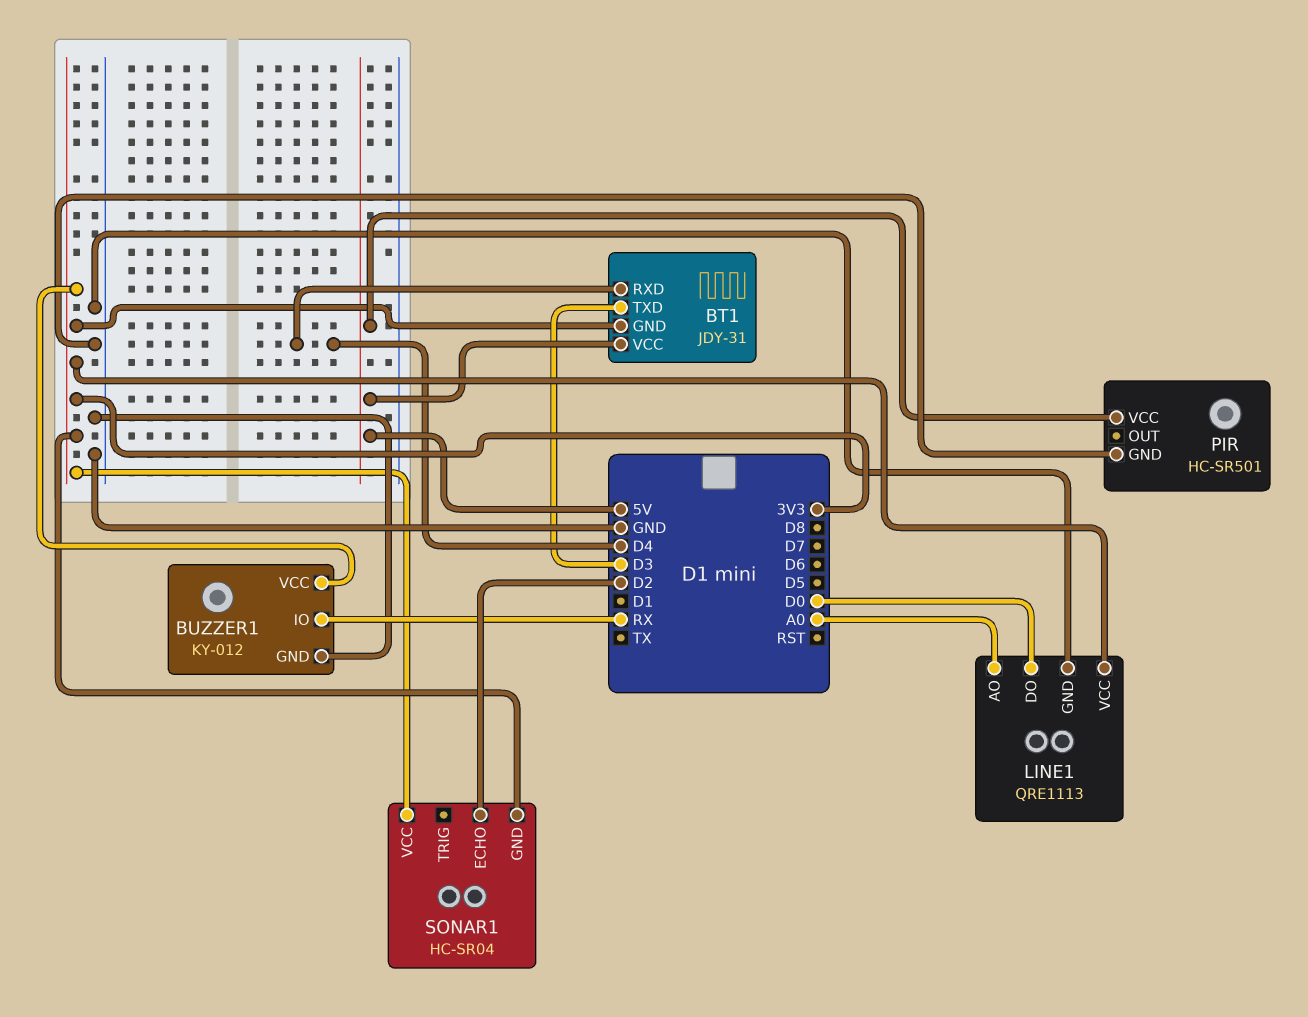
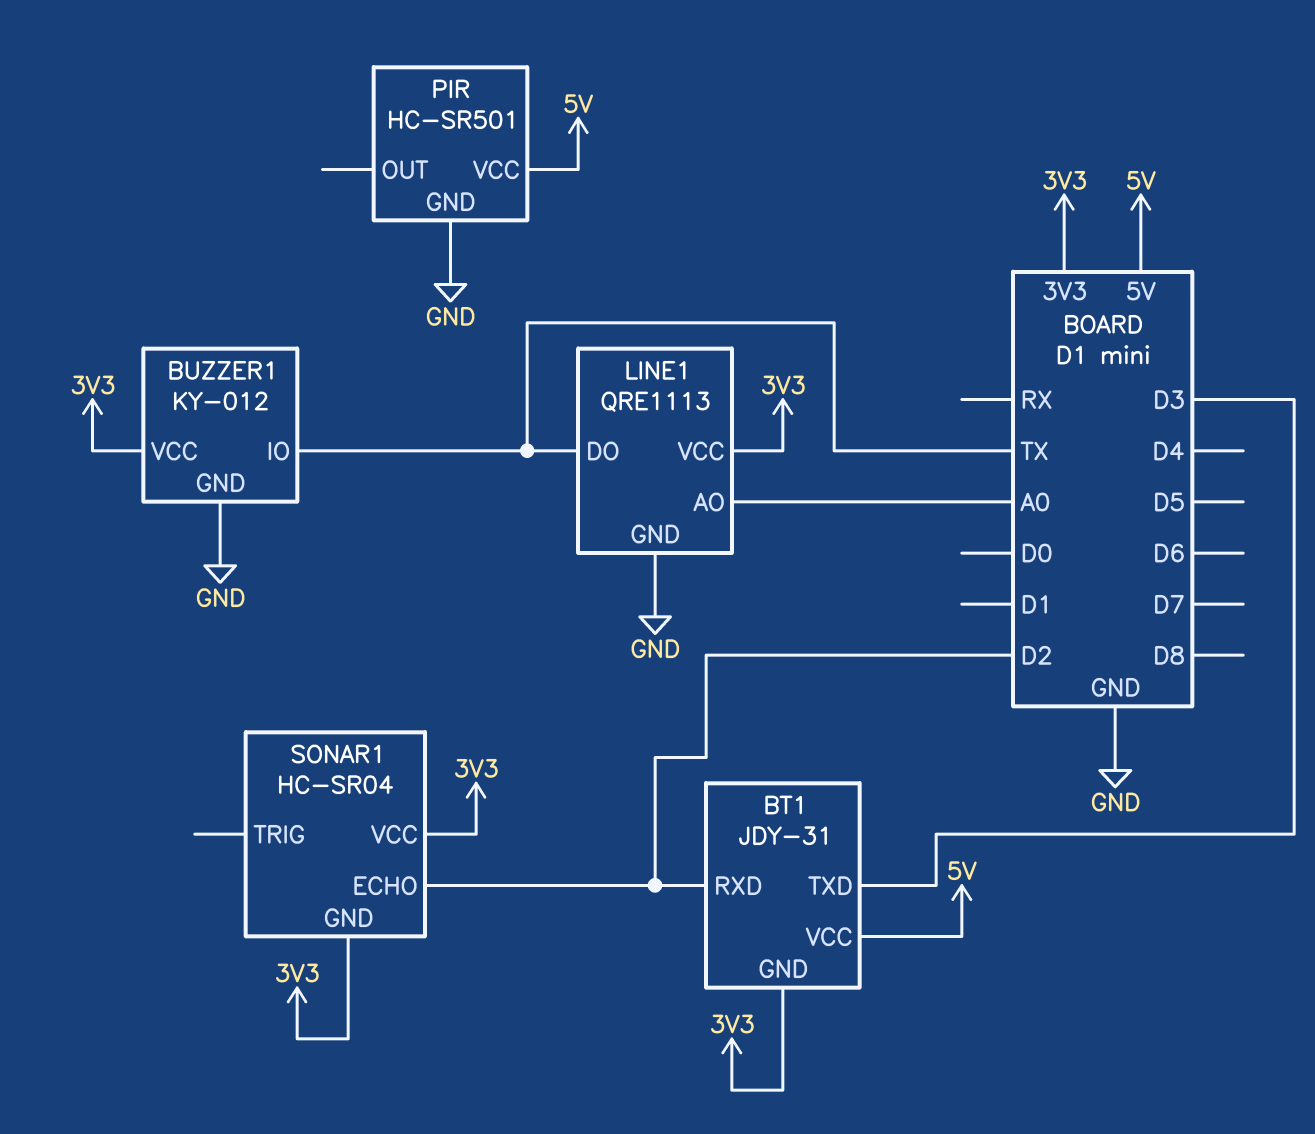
BT1 pin RXD: D4 -> D2
BUZZER1 pin IO: RX -> TX
LINE1 pin DO: D0 -> TX

